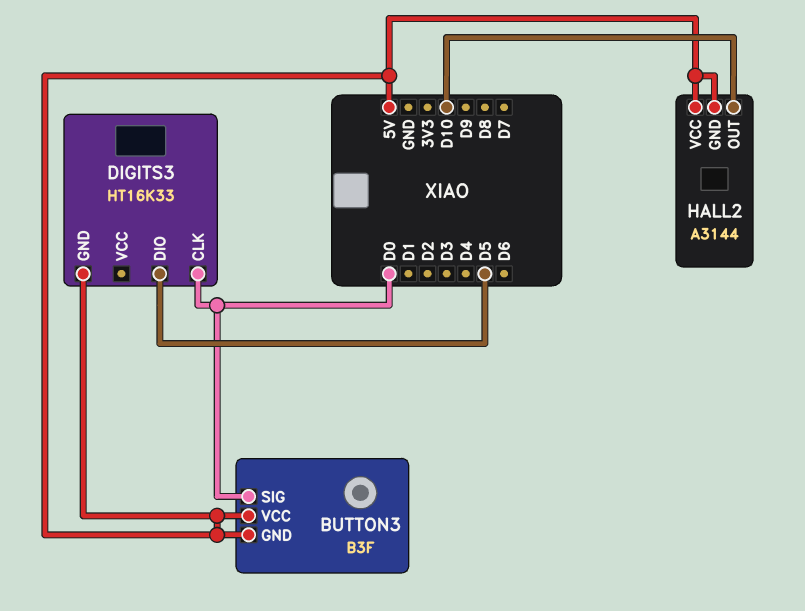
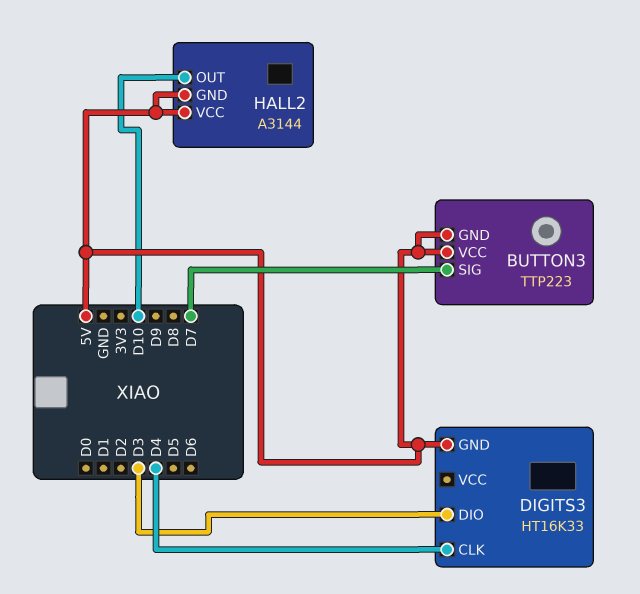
BUTTON3: B3F -> TTP223
BUTTON3 pin SIG: D0 -> D7
DIGITS3 pin CLK: D0 -> D4
DIGITS3 pin DIO: D5 -> D3

